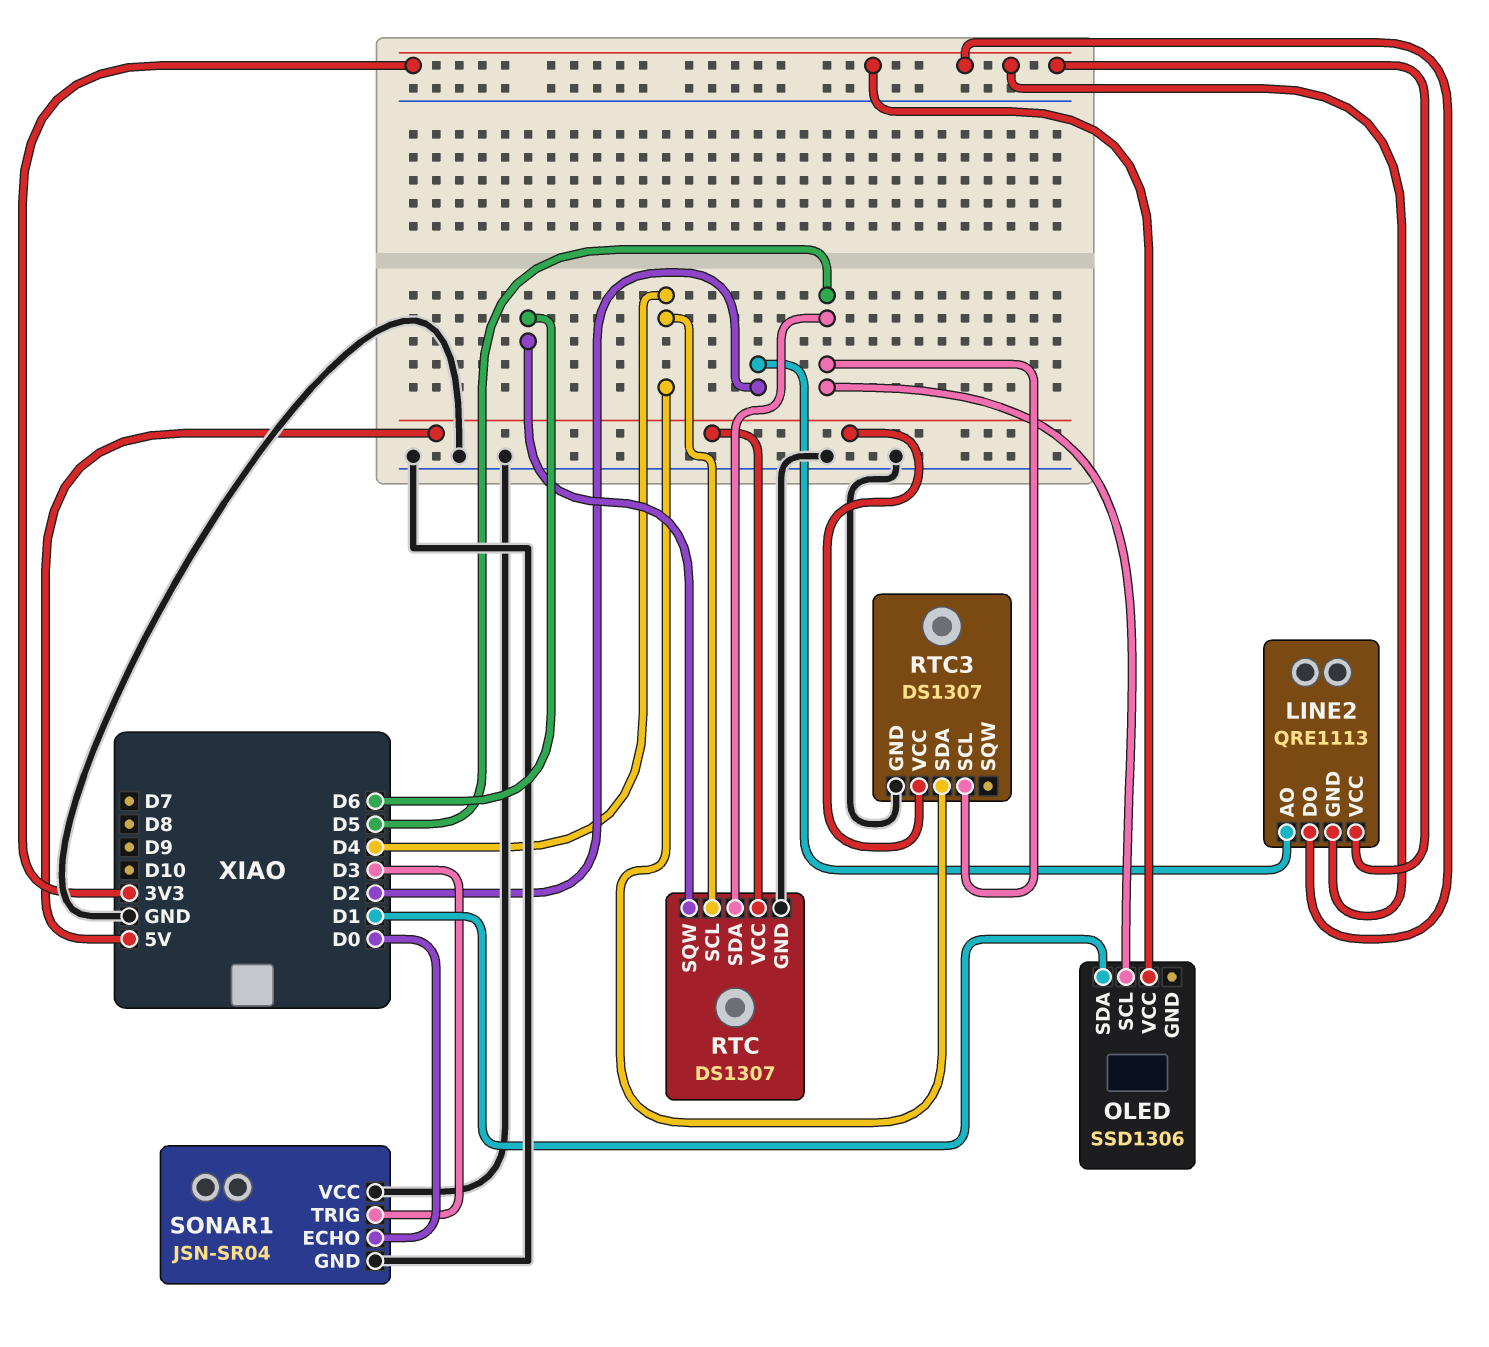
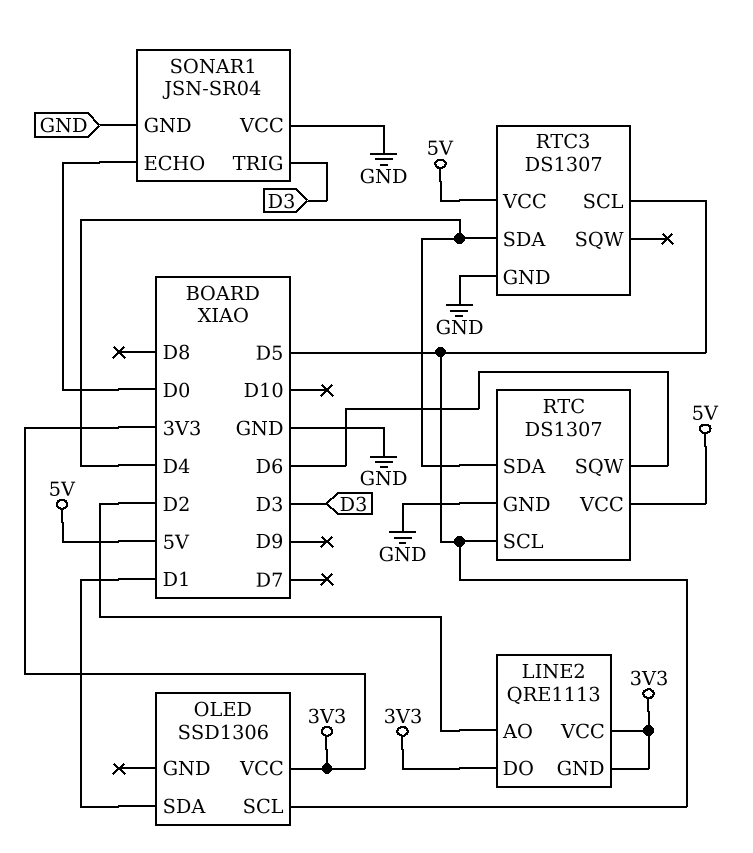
RTC pin SCL: D4 -> D5
RTC pin SDA: D5 -> D4

